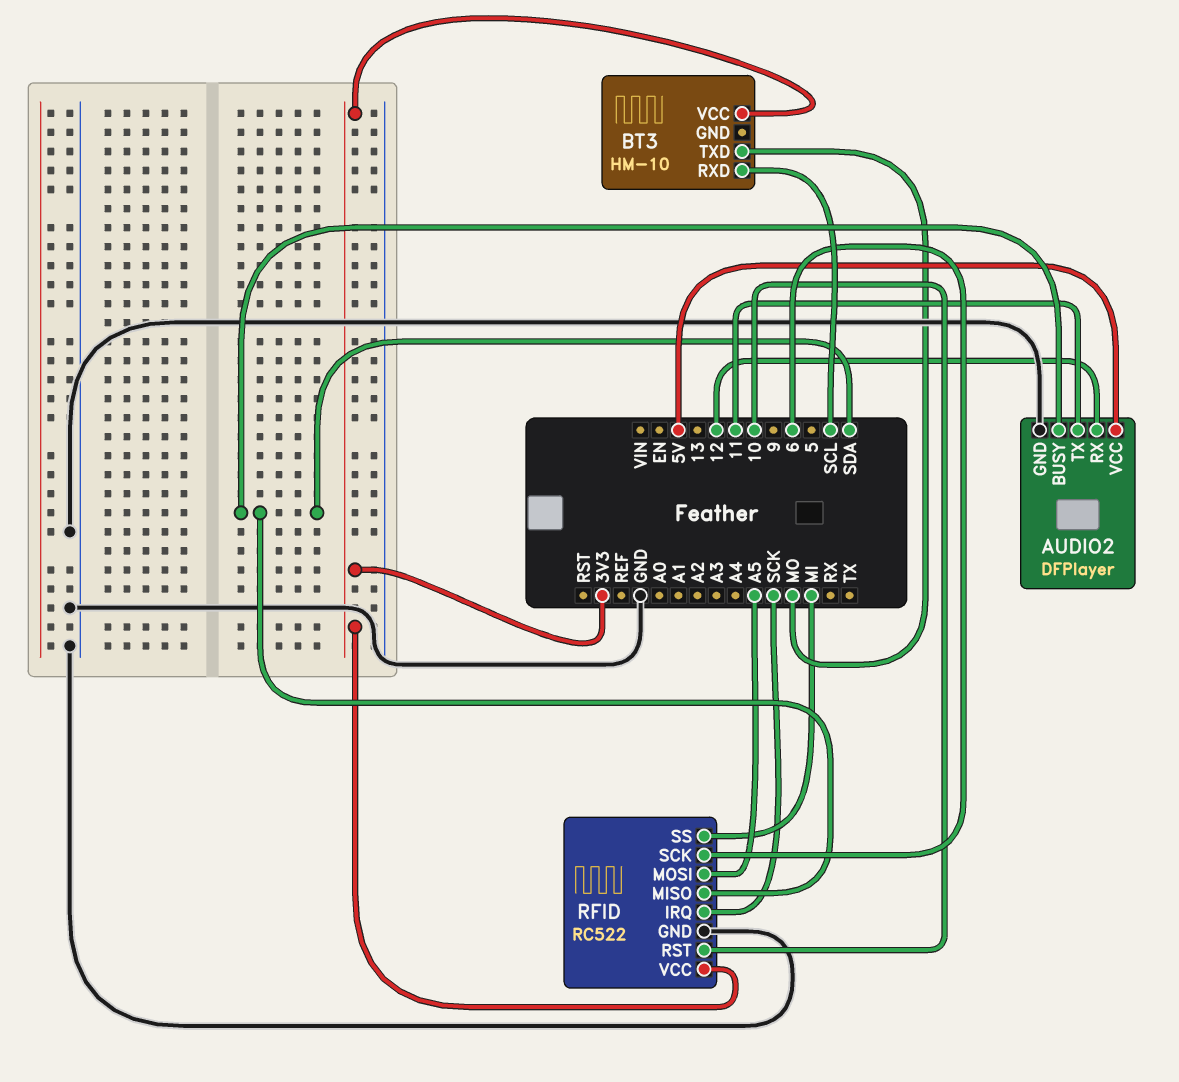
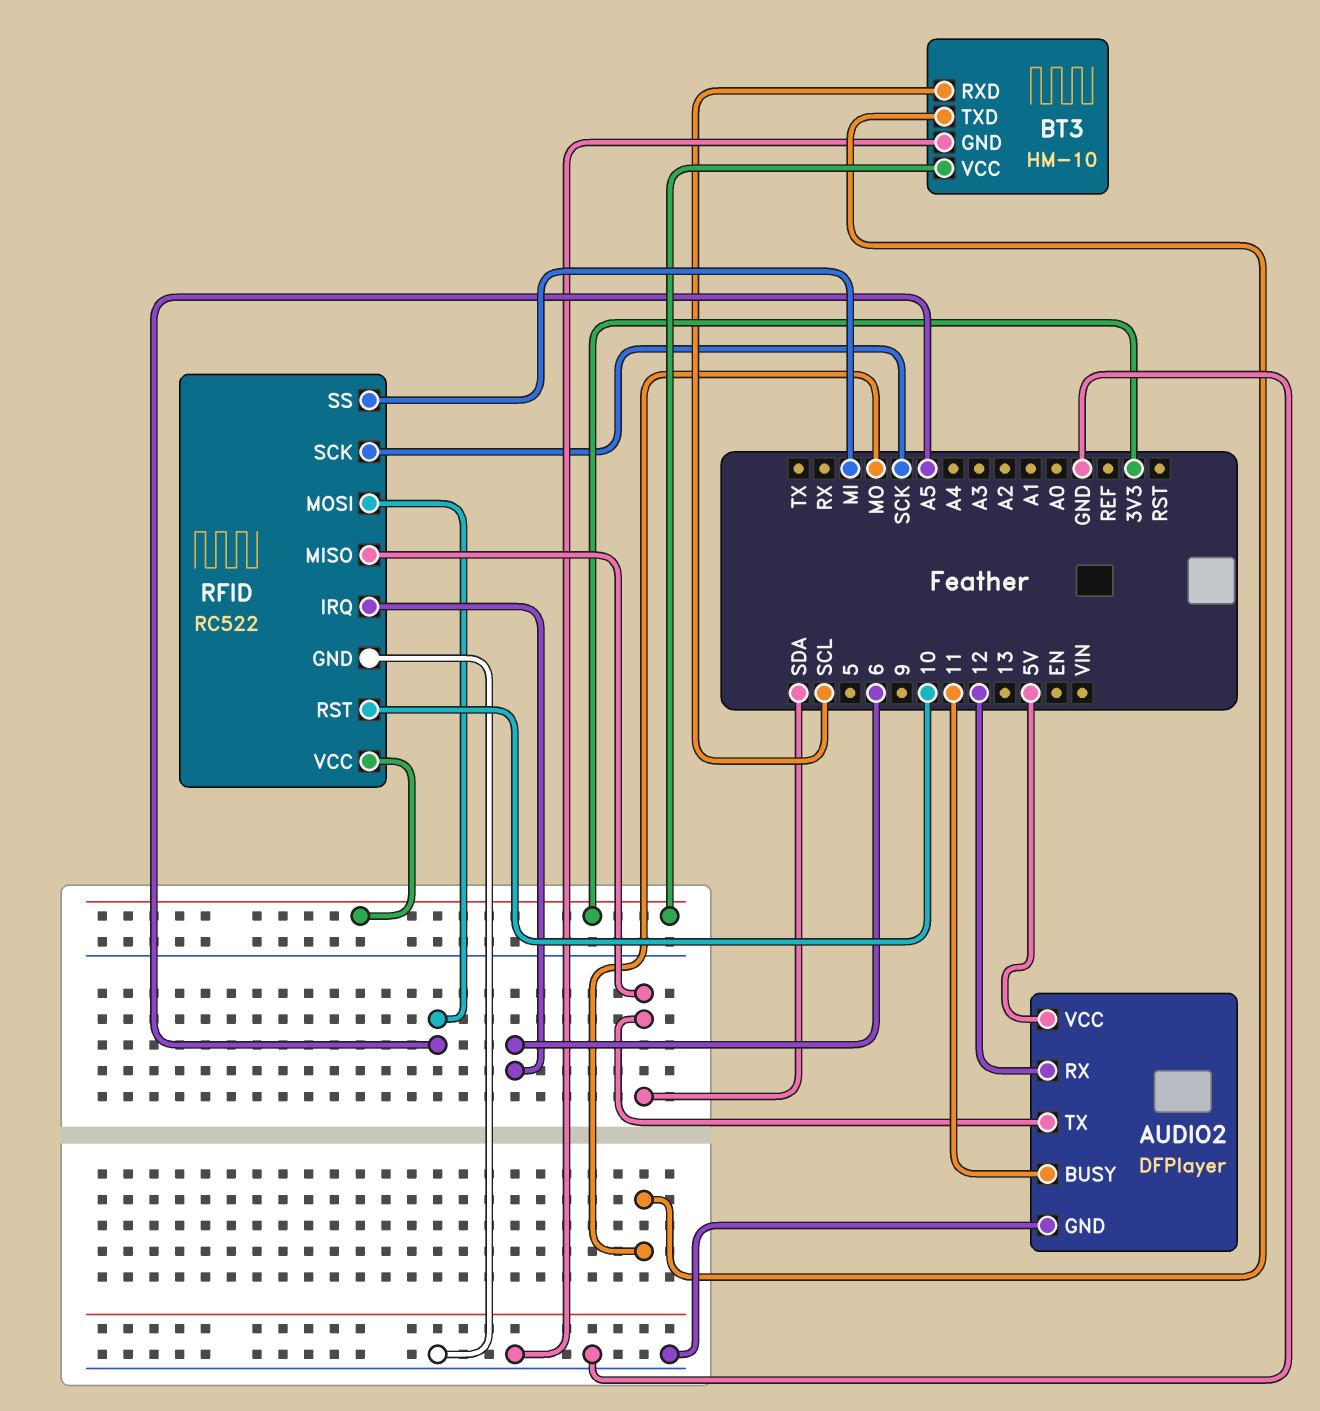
AUDIO2 pin BUSY: SDA -> 11
AUDIO2 pin TX: 11 -> SDA
BT3 pin GND: none -> GND
RFID pin IRQ: SCK -> 6
RFID pin SCK: 6 -> SCK

